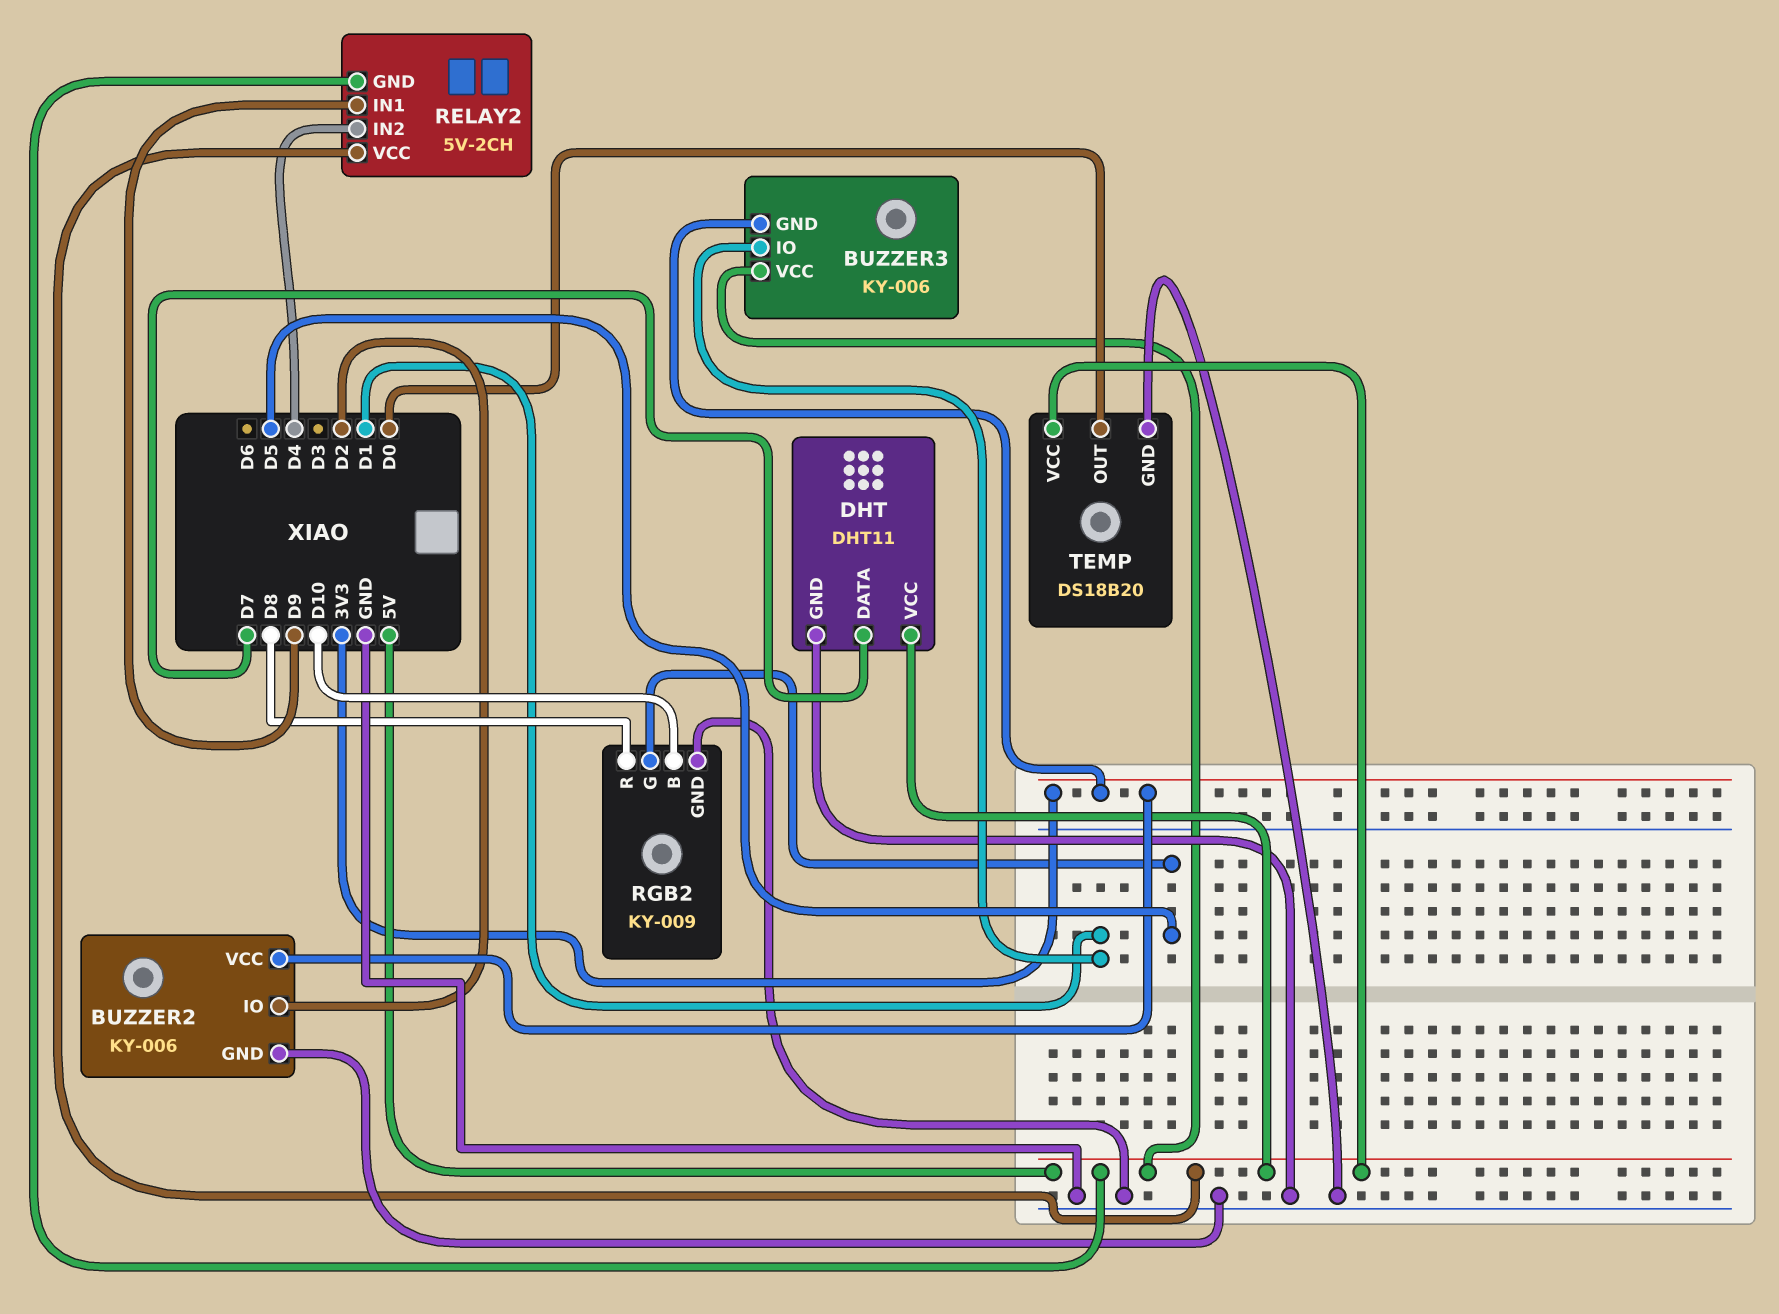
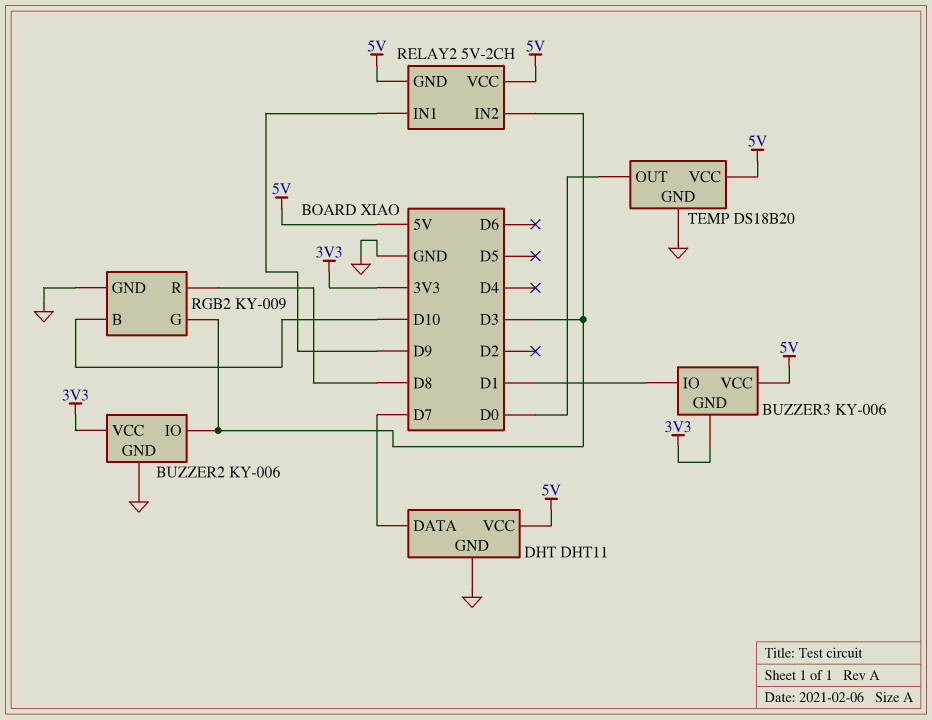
BUZZER2 pin IO: D2 -> D3
RELAY2 pin IN2: D4 -> D3
RGB2 pin G: D5 -> D3

